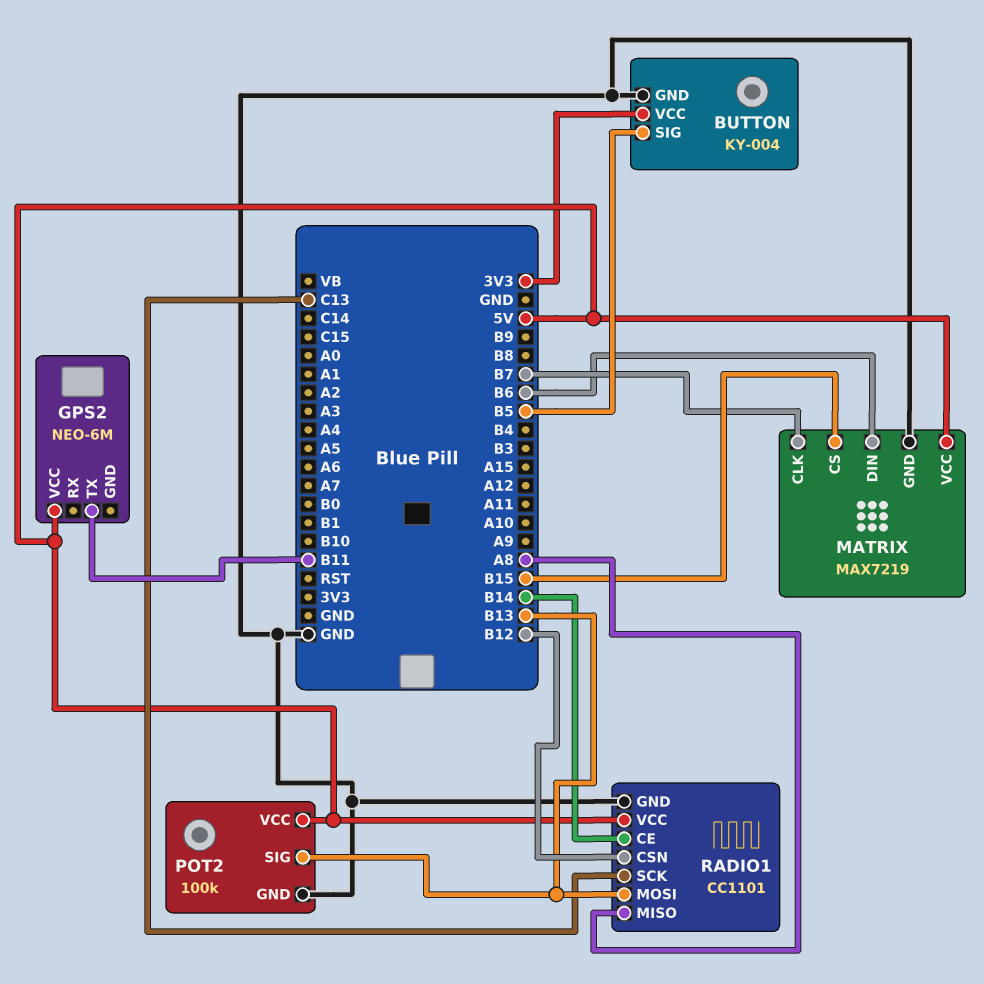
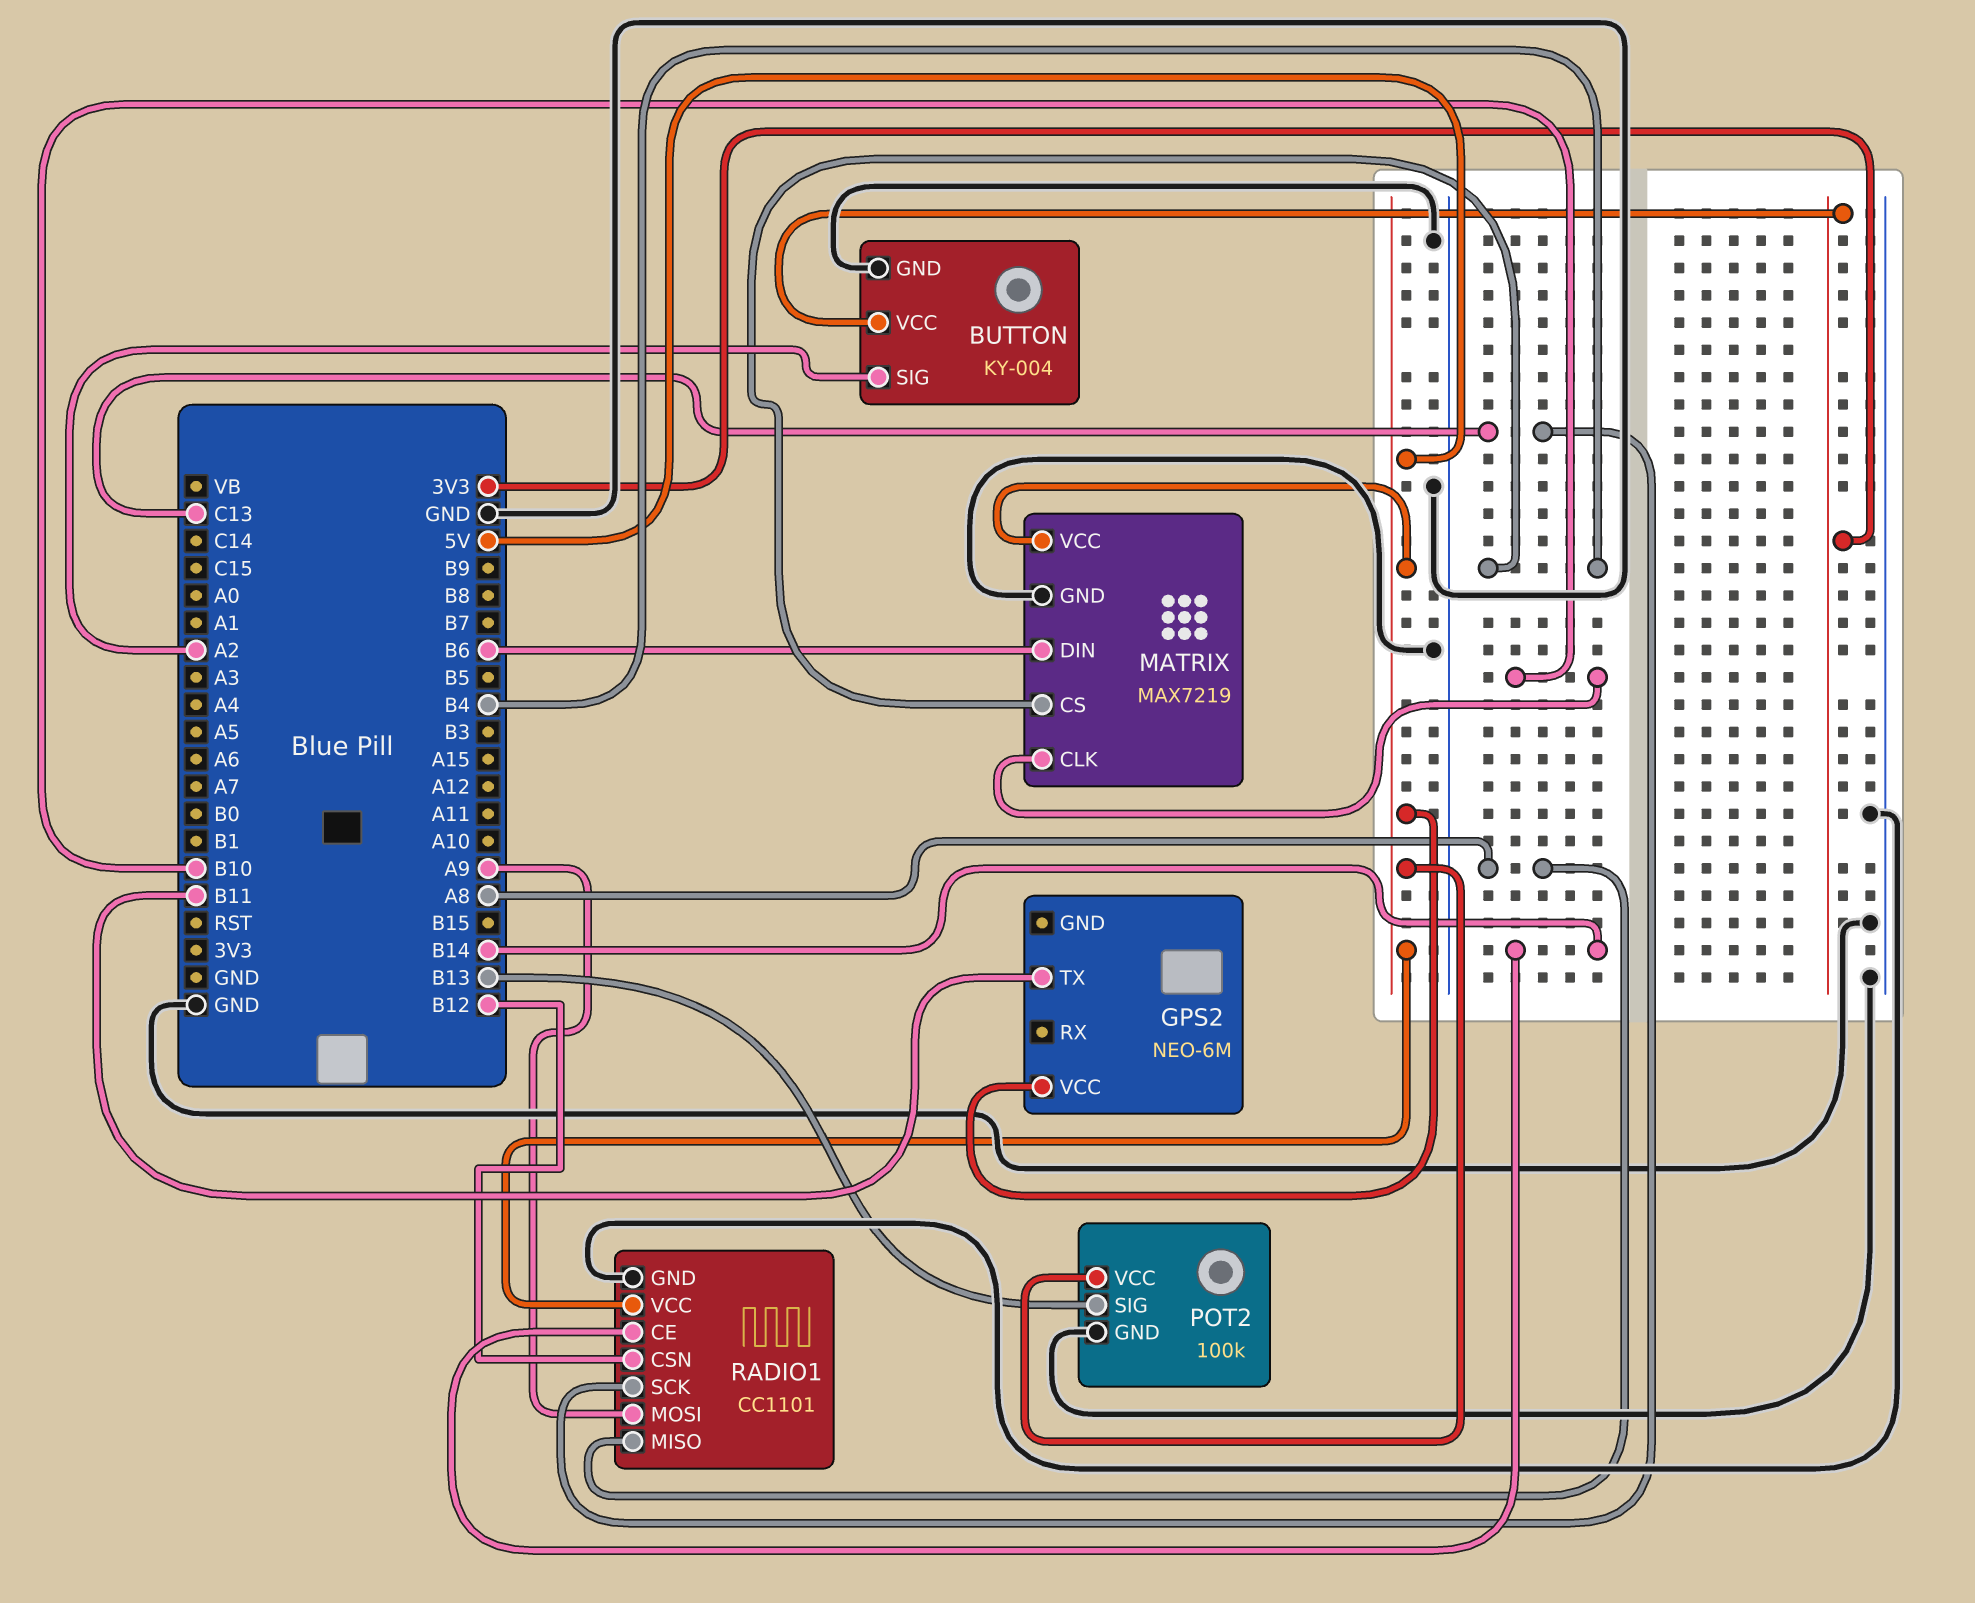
BUTTON pin SIG: B5 -> A2
MATRIX pin CLK: B7 -> B10
MATRIX pin CS: B15 -> B4
RADIO1 pin MOSI: B13 -> A9

